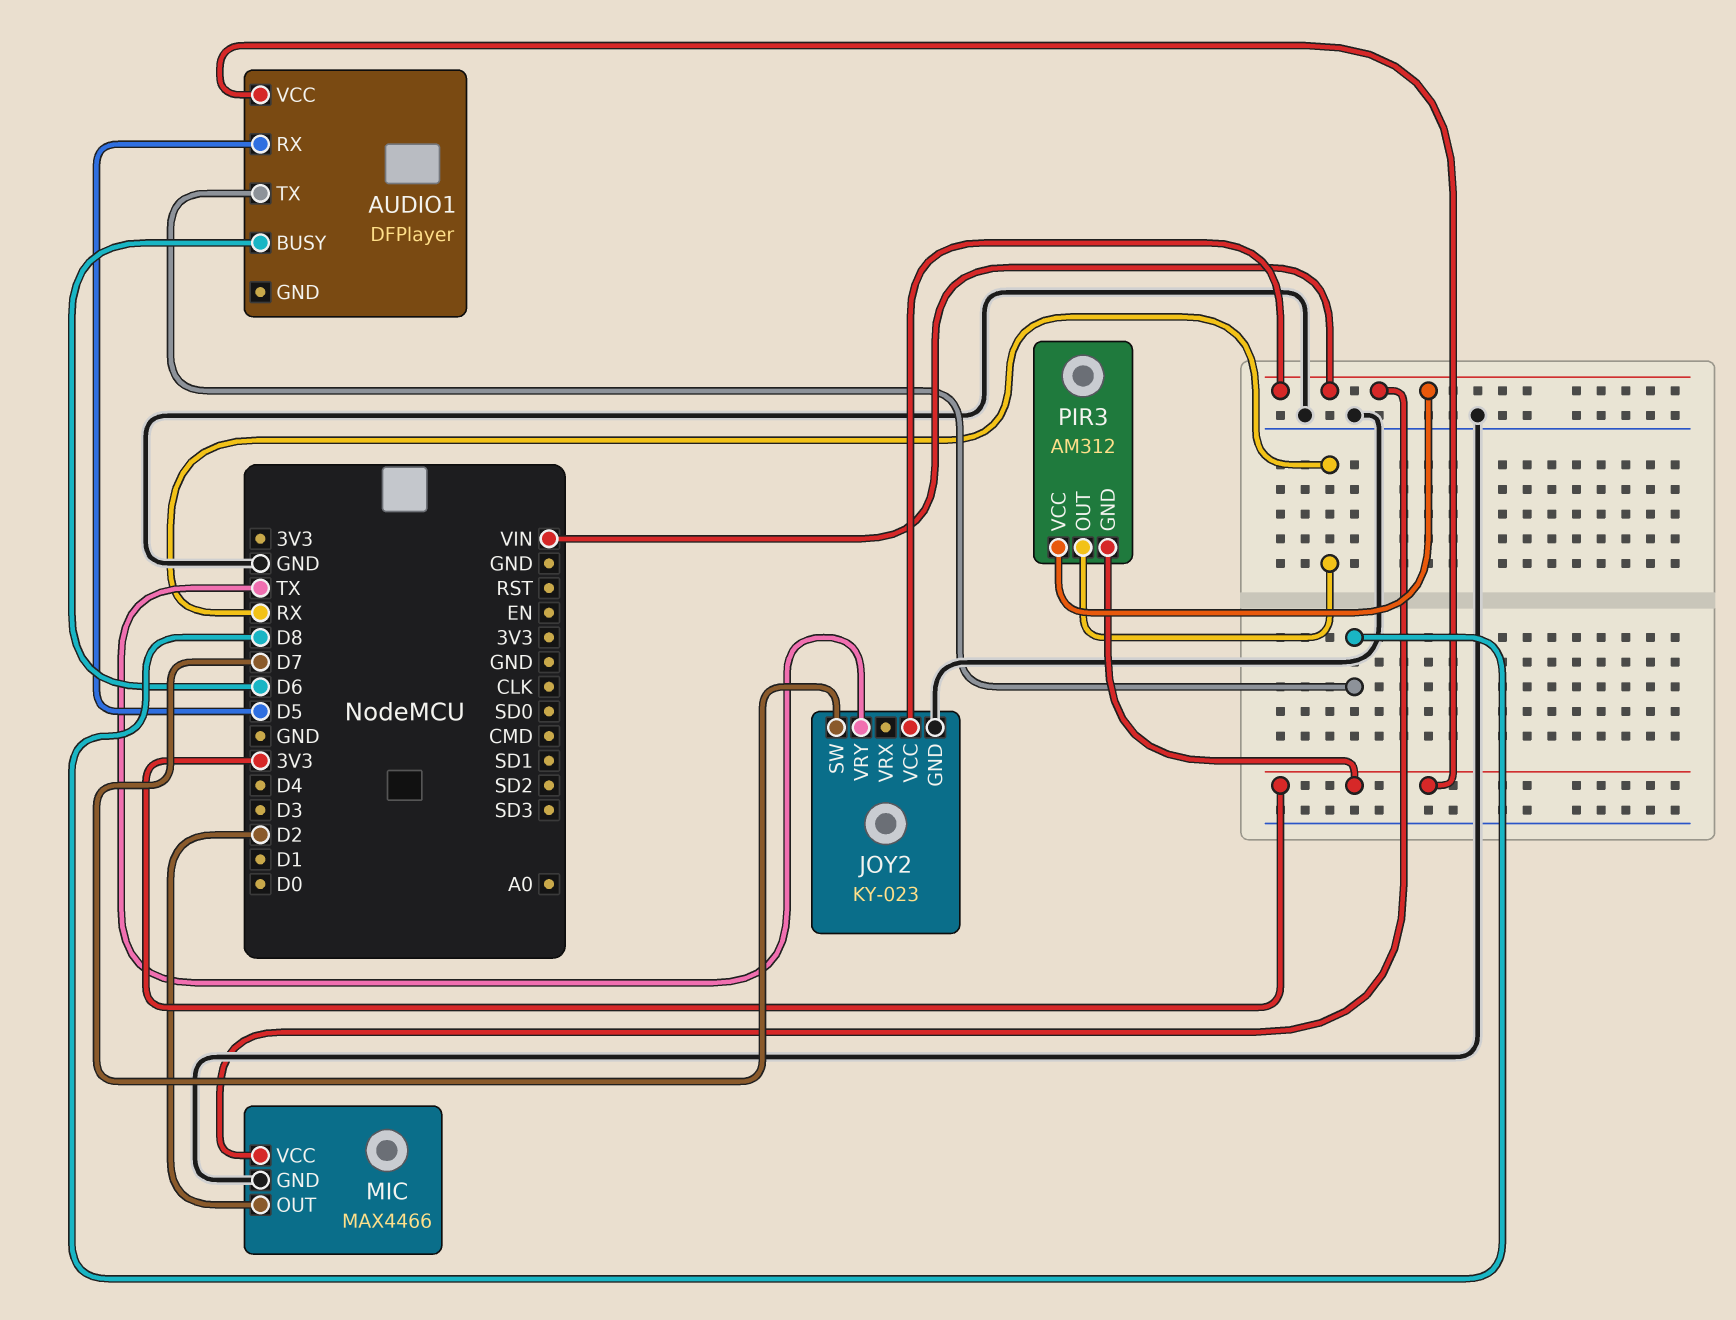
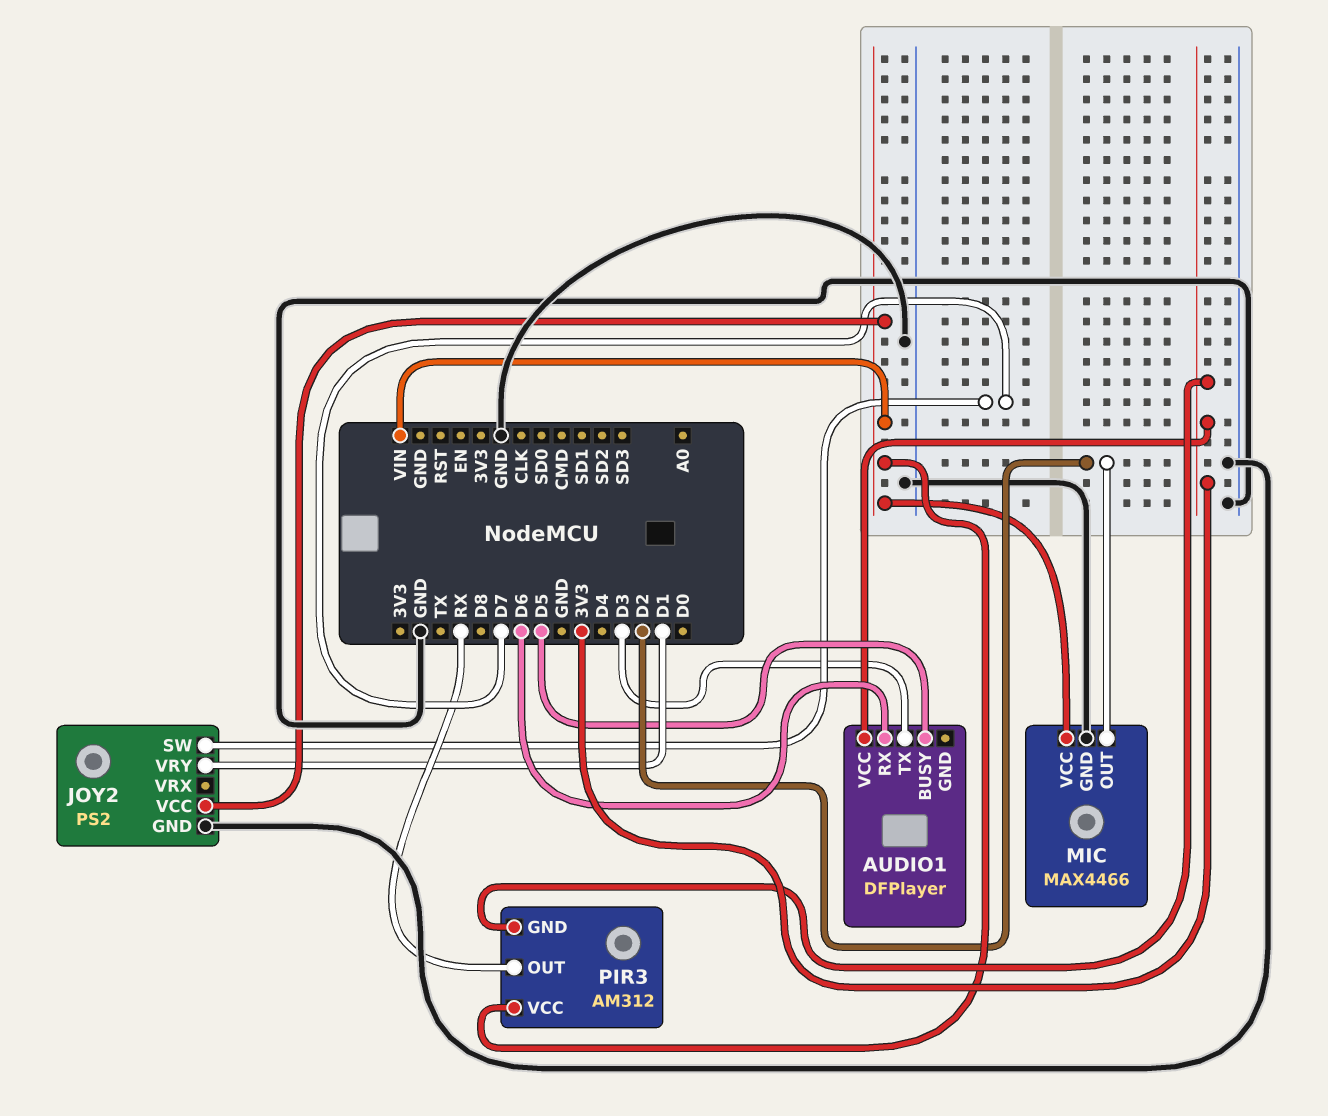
AUDIO1 pin BUSY: D6 -> D5
AUDIO1 pin RX: D5 -> D6
AUDIO1 pin TX: D8 -> D3
JOY2: KY-023 -> PS2
JOY2 pin VRY: TX -> D1

